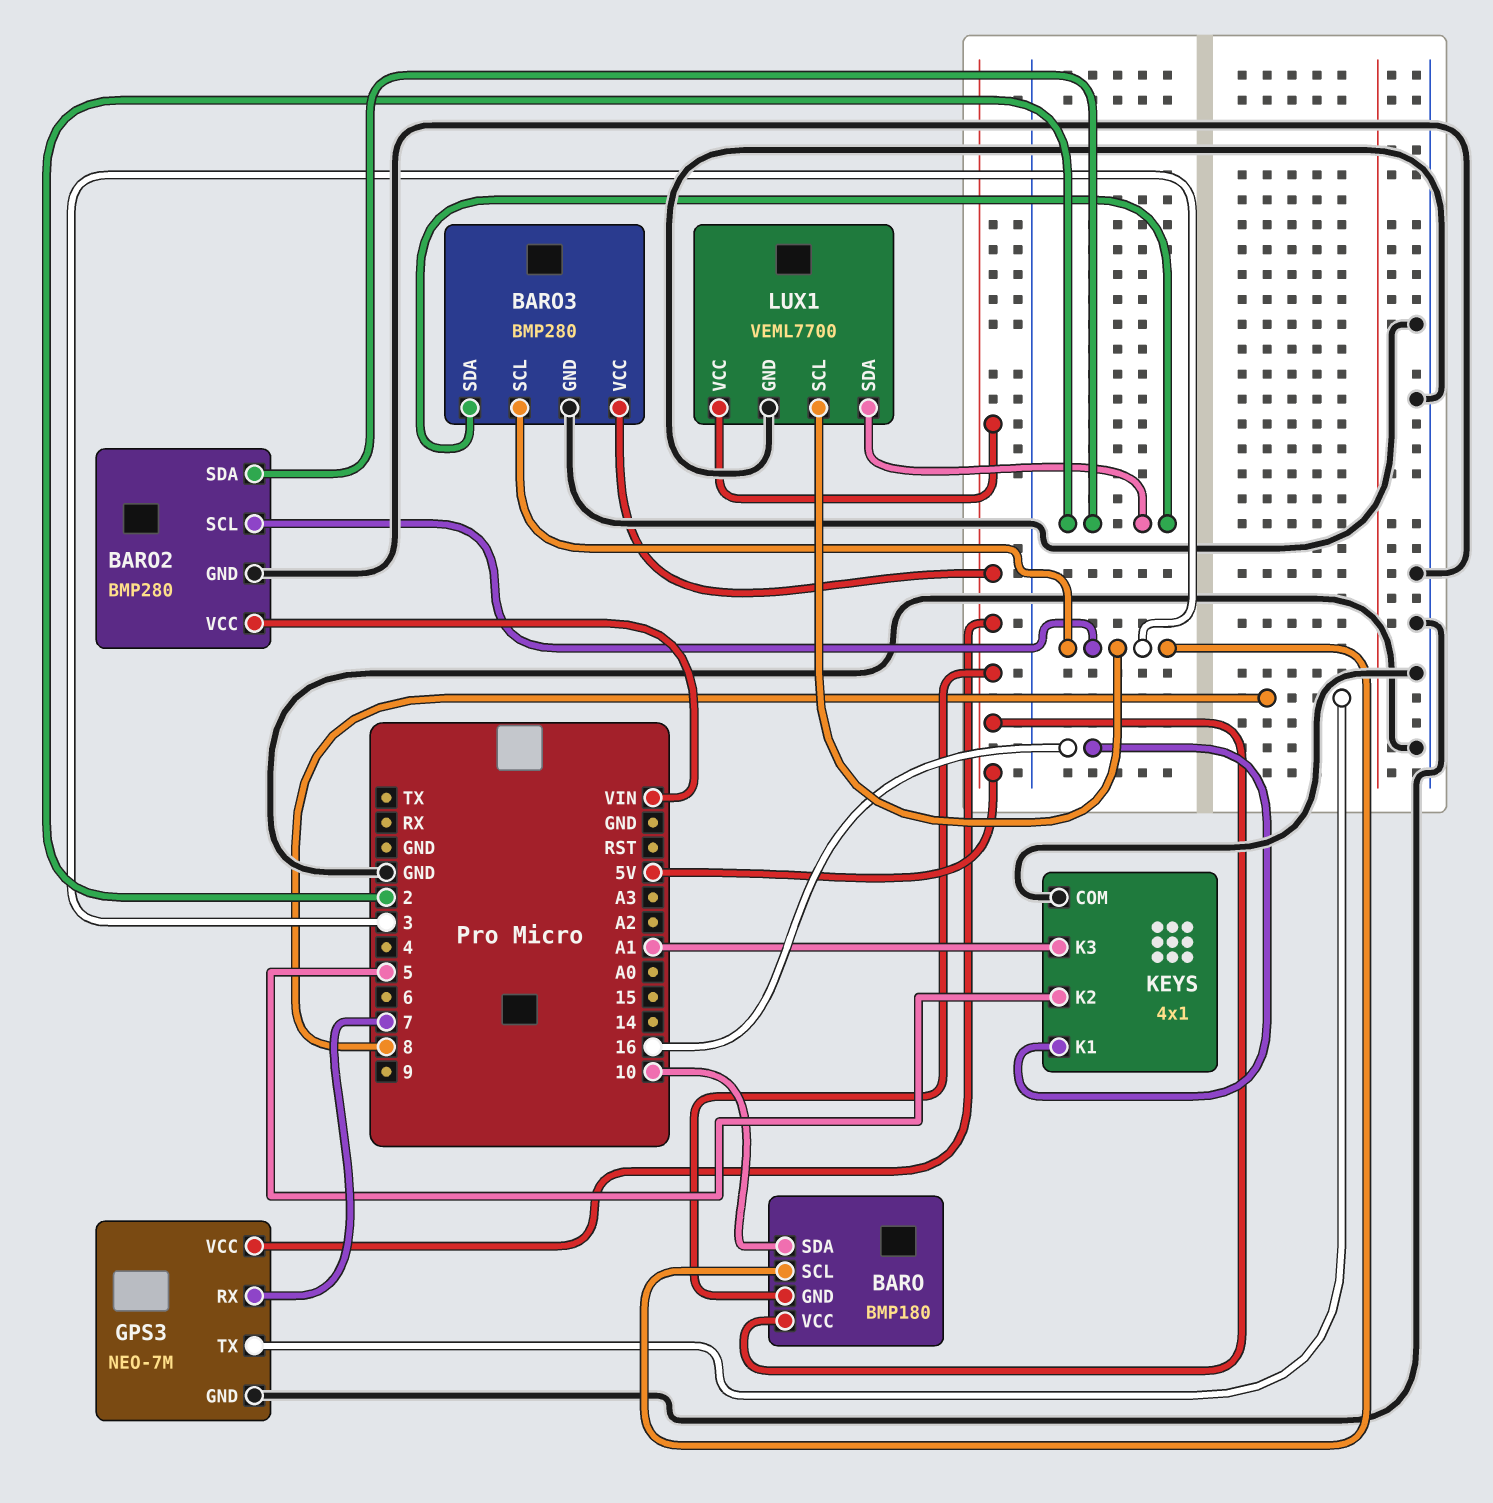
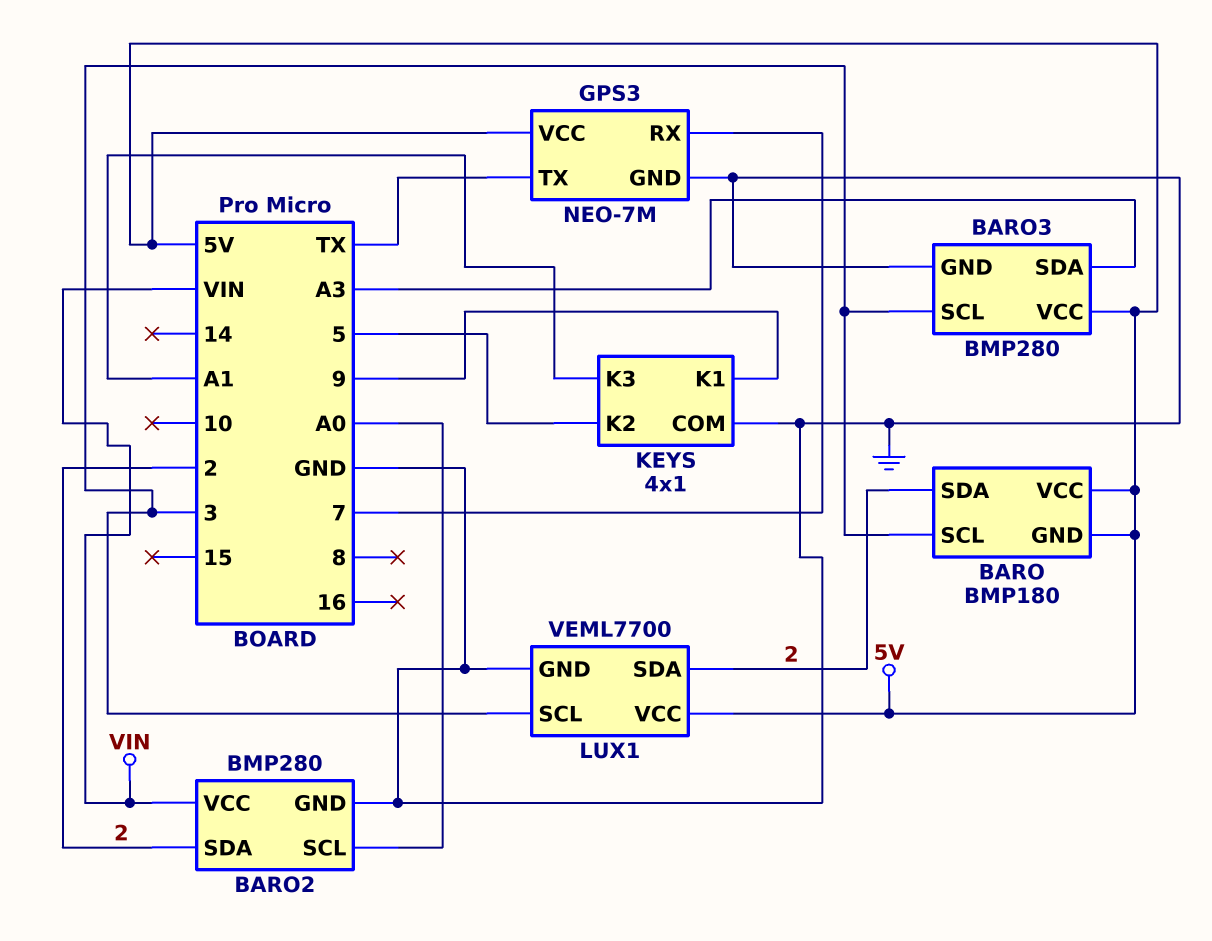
BARO pin SDA: 10 -> 2
BARO2 pin SCL: 3 -> A0
BARO3 pin SDA: 2 -> A3
GPS3 pin TX: 8 -> TX
KEYS pin K1: 16 -> 9

